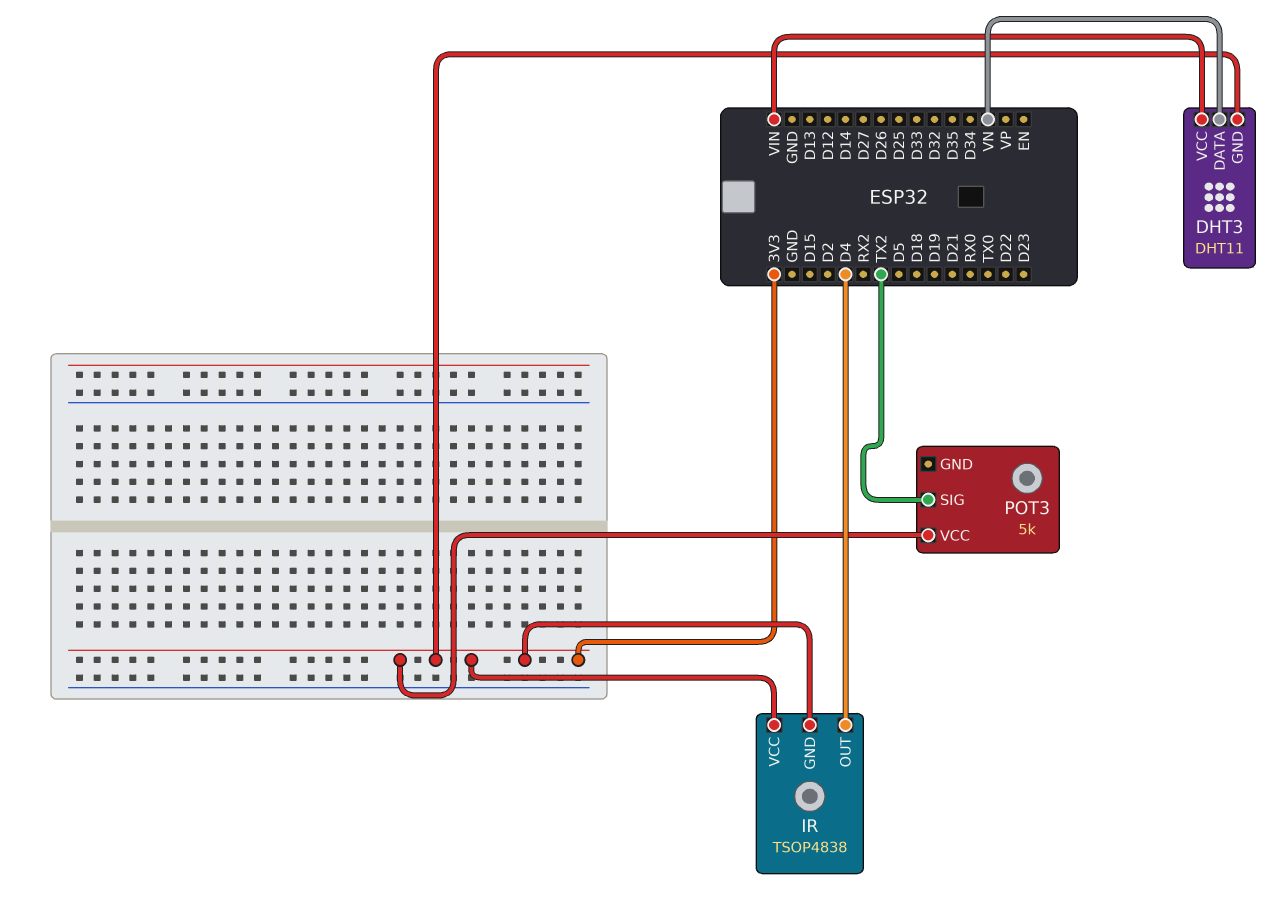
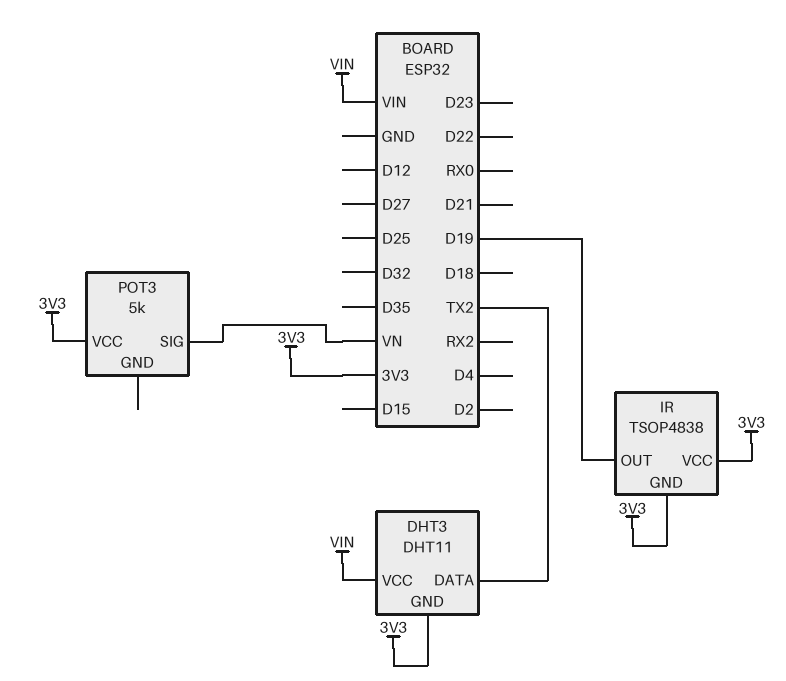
DHT3 pin DATA: VN -> TX2
IR pin OUT: D4 -> D19
POT3 pin SIG: TX2 -> VN

